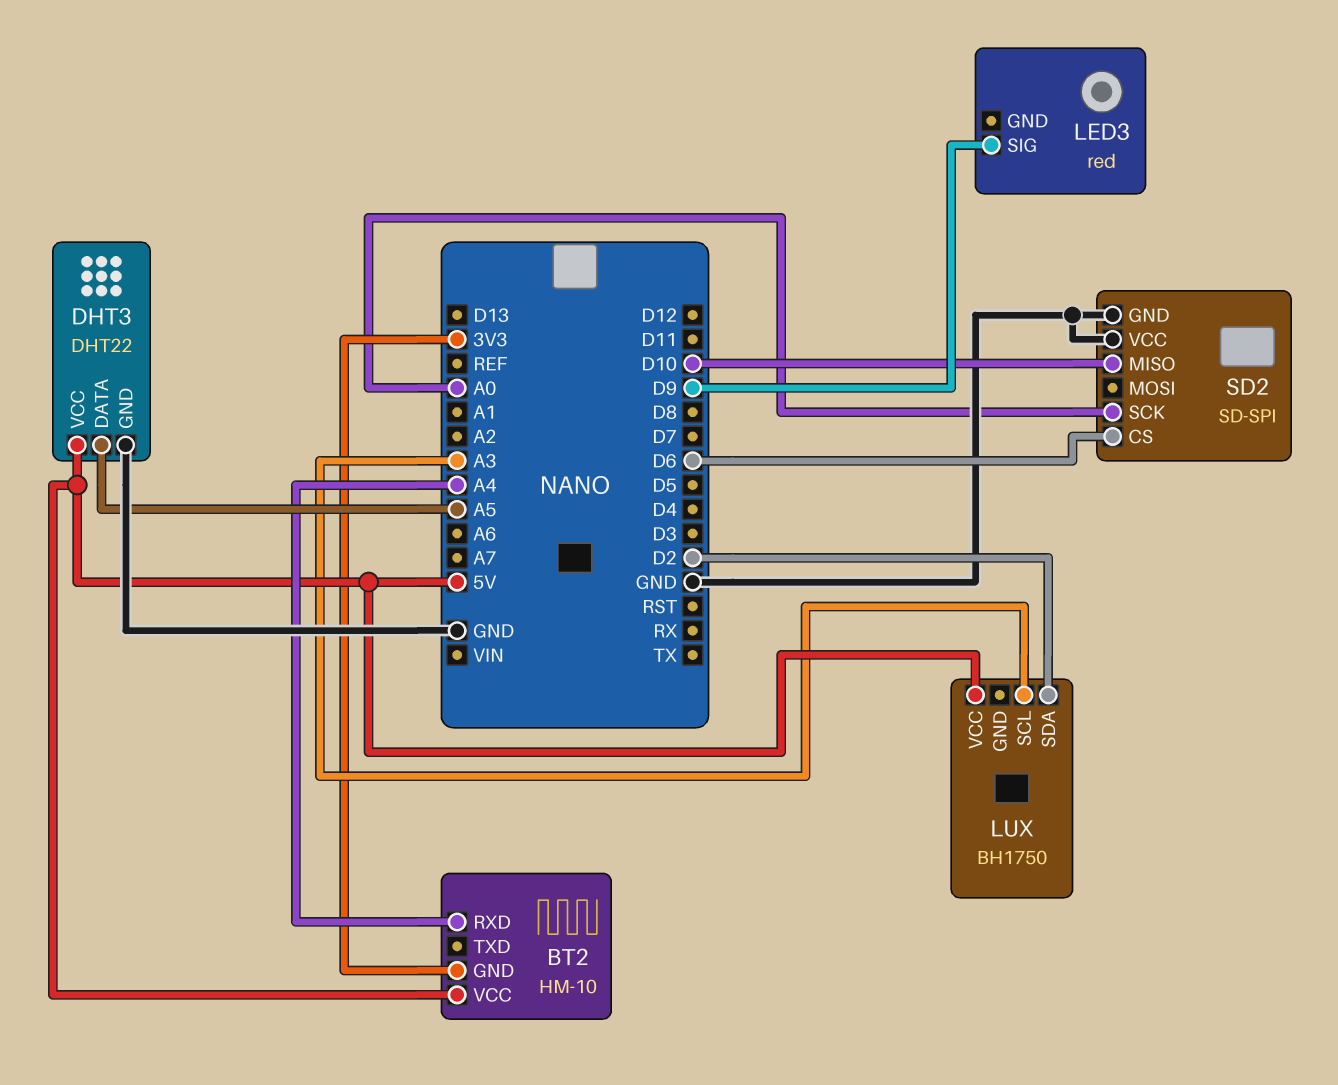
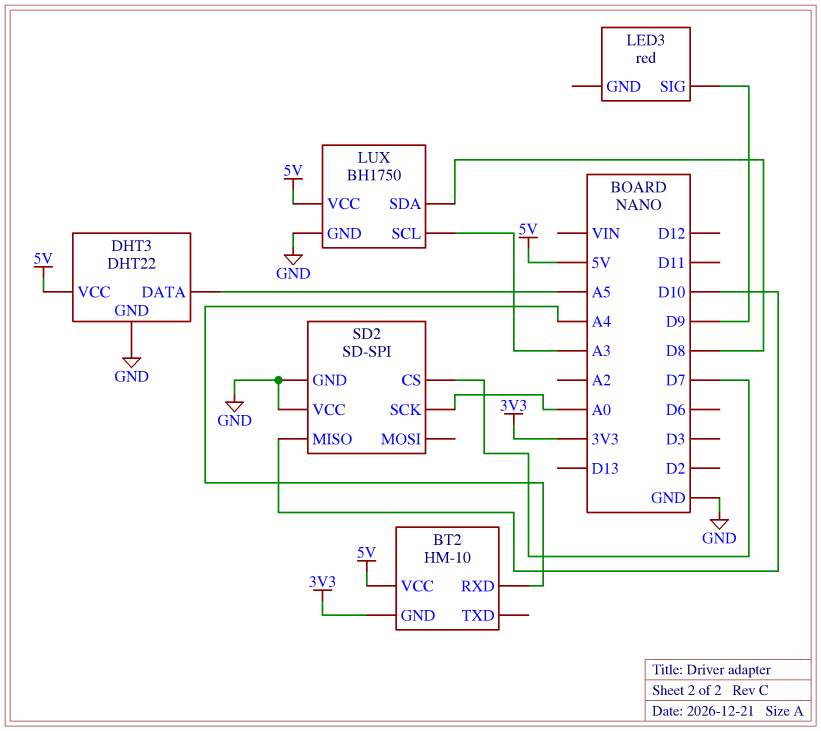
LUX pin GND: none -> GND
LUX pin SDA: D2 -> D8
SD2 pin CS: D6 -> D7

